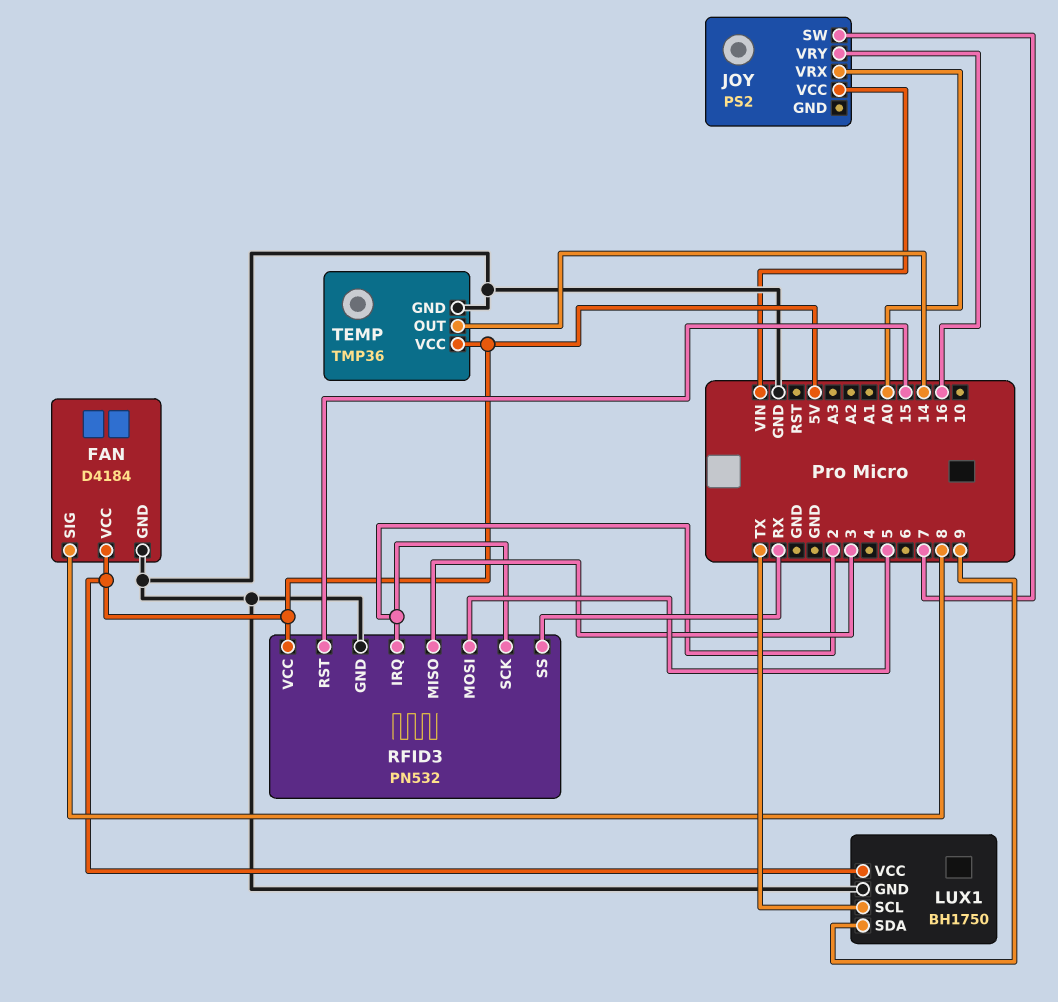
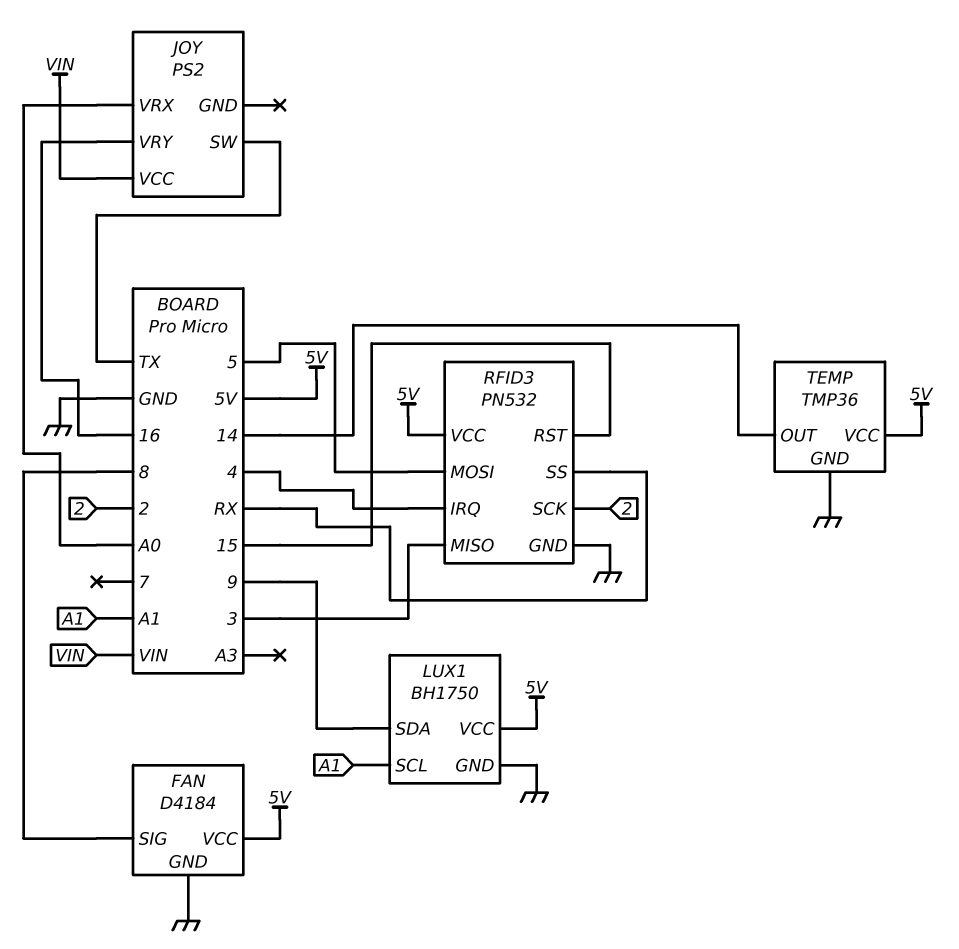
JOY pin SW: 7 -> TX
LUX1 pin SCL: TX -> A1
RFID3 pin IRQ: 2 -> 4

